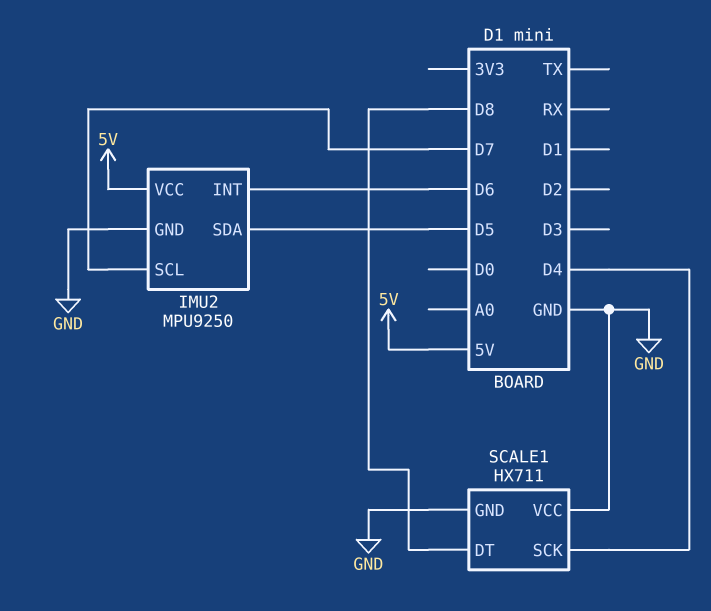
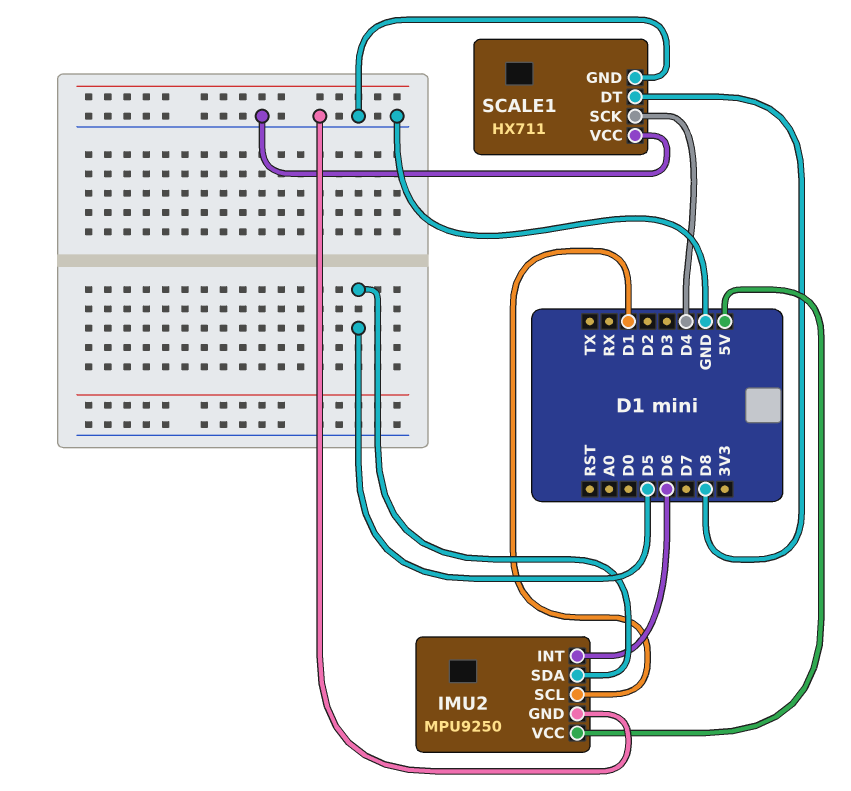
IMU2 pin SCL: D7 -> D1

